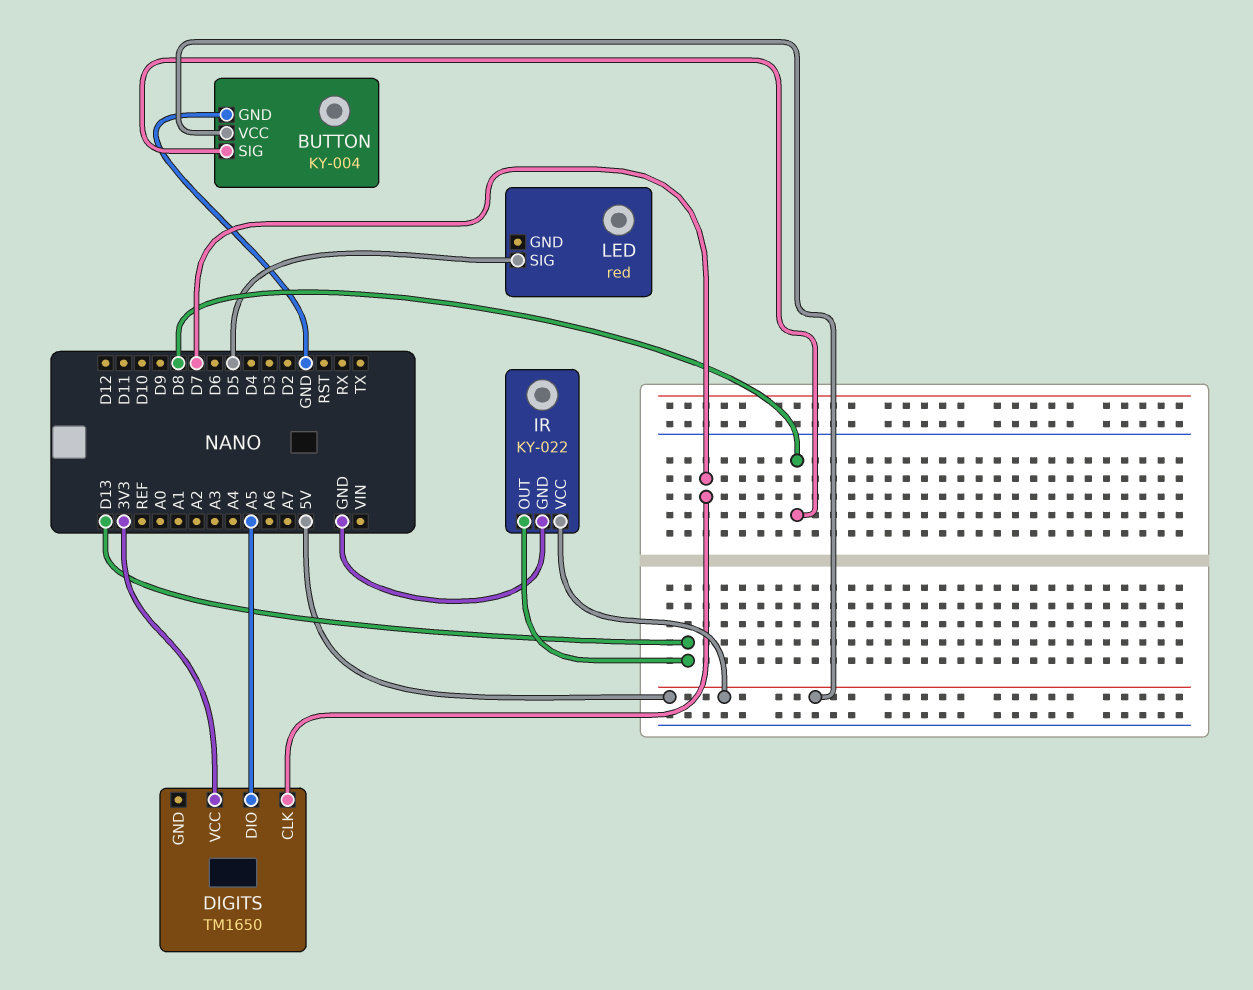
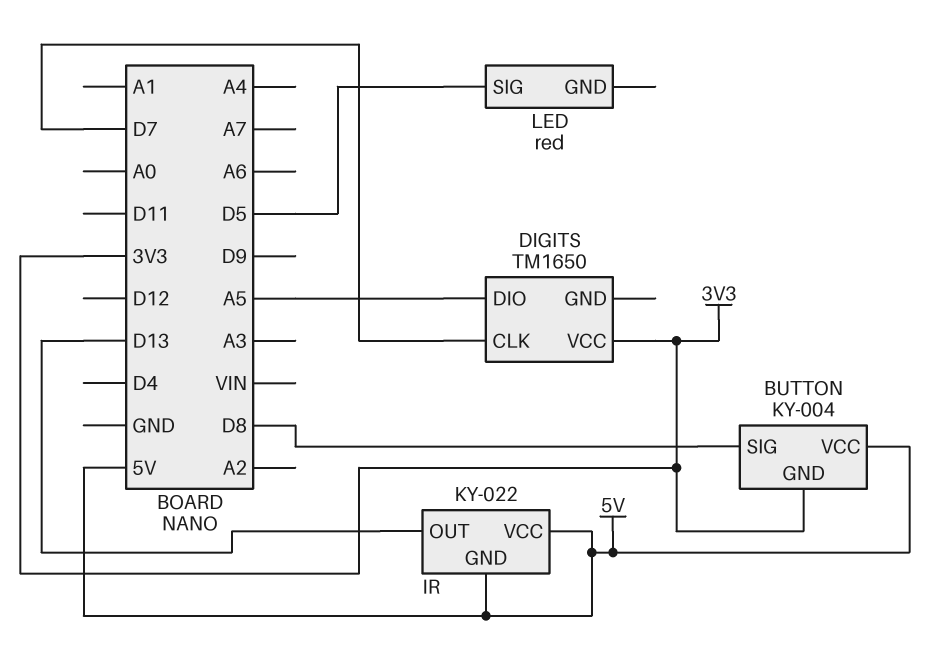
BUTTON pin GND: GND -> 3V3
IR pin GND: GND -> 5V

